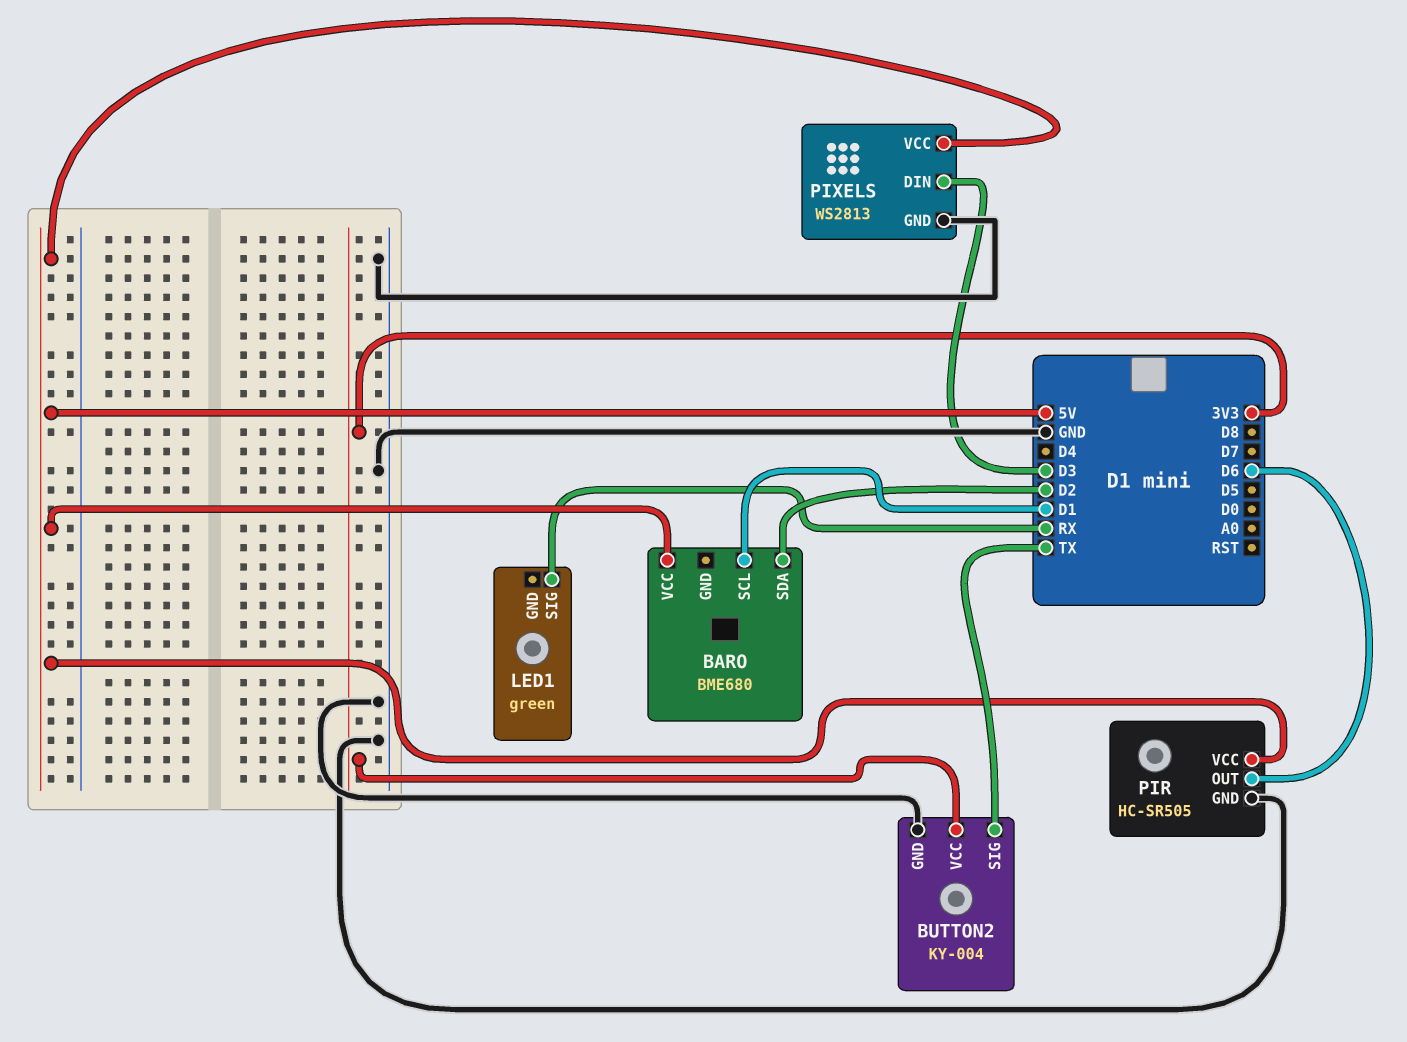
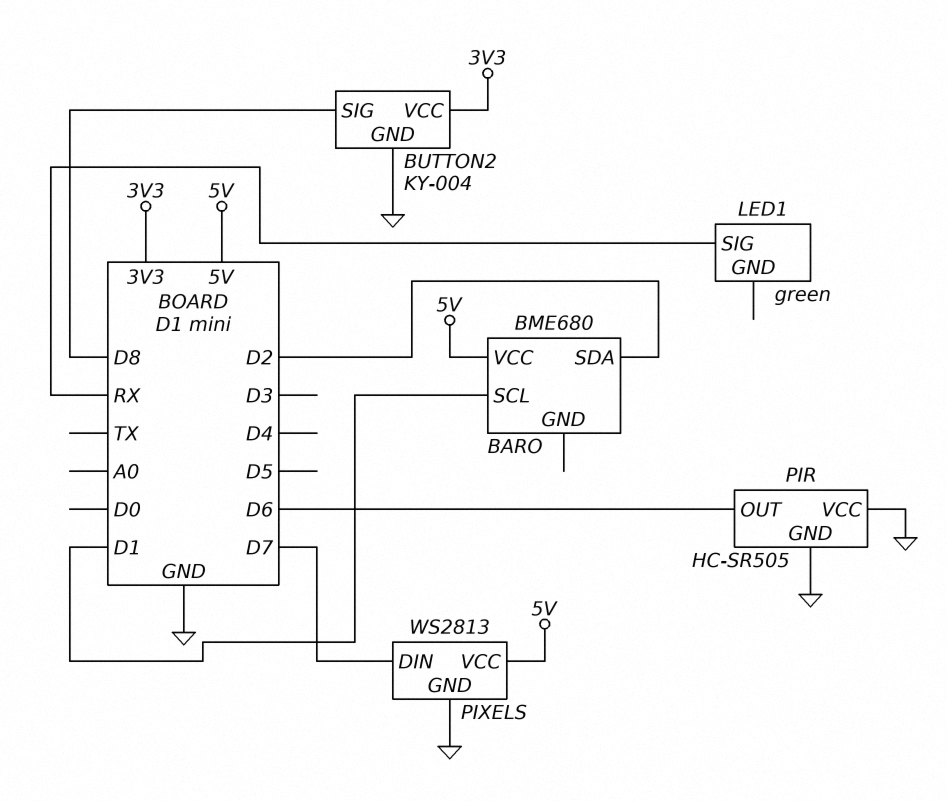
BUTTON2 pin SIG: TX -> D8
PIR pin VCC: 5V -> GND
PIXELS pin DIN: D3 -> D7

